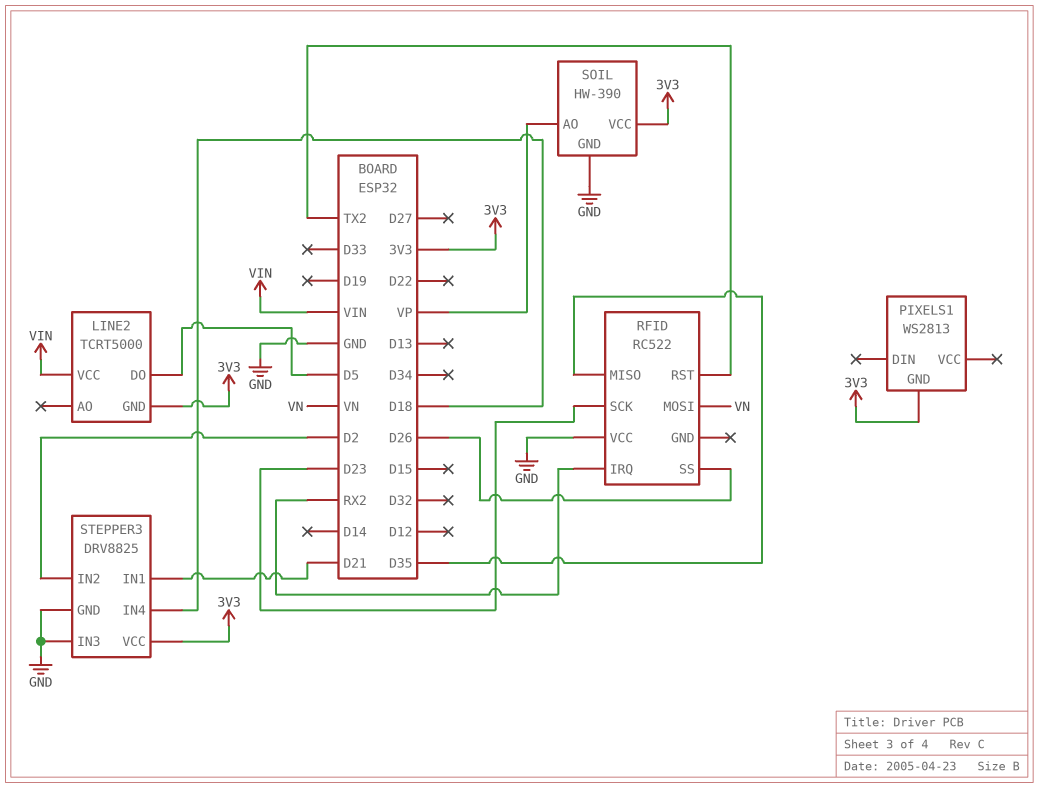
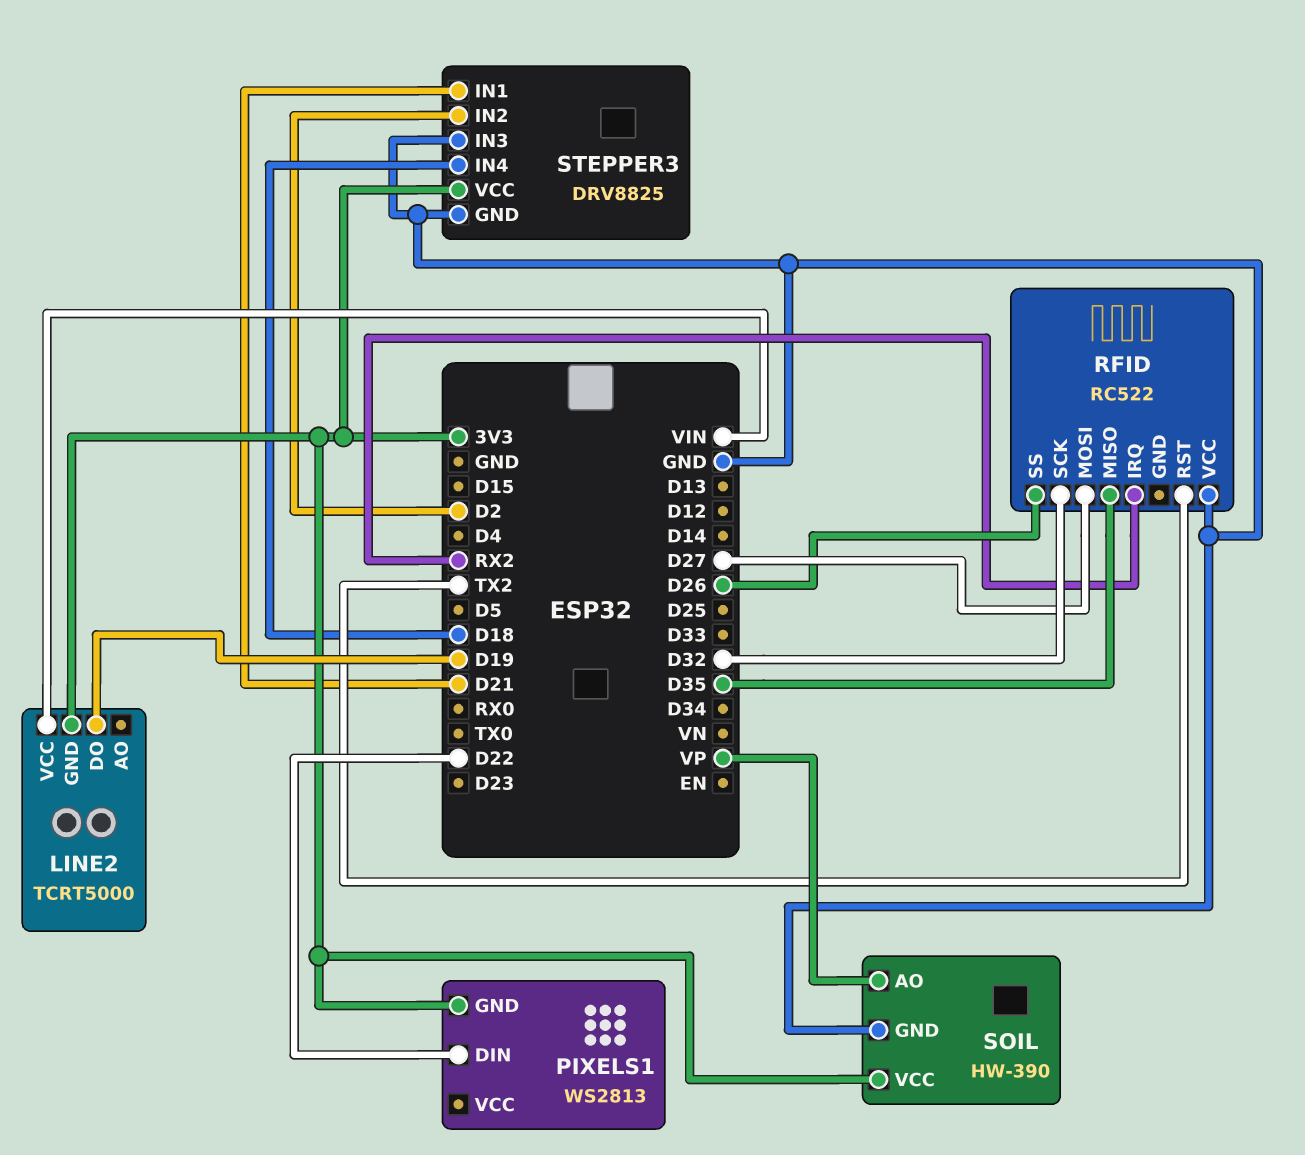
LINE2 pin DO: D5 -> D19
PIXELS1 pin DIN: none -> D22
RFID pin MOSI: VN -> D27
RFID pin SCK: D23 -> D32

